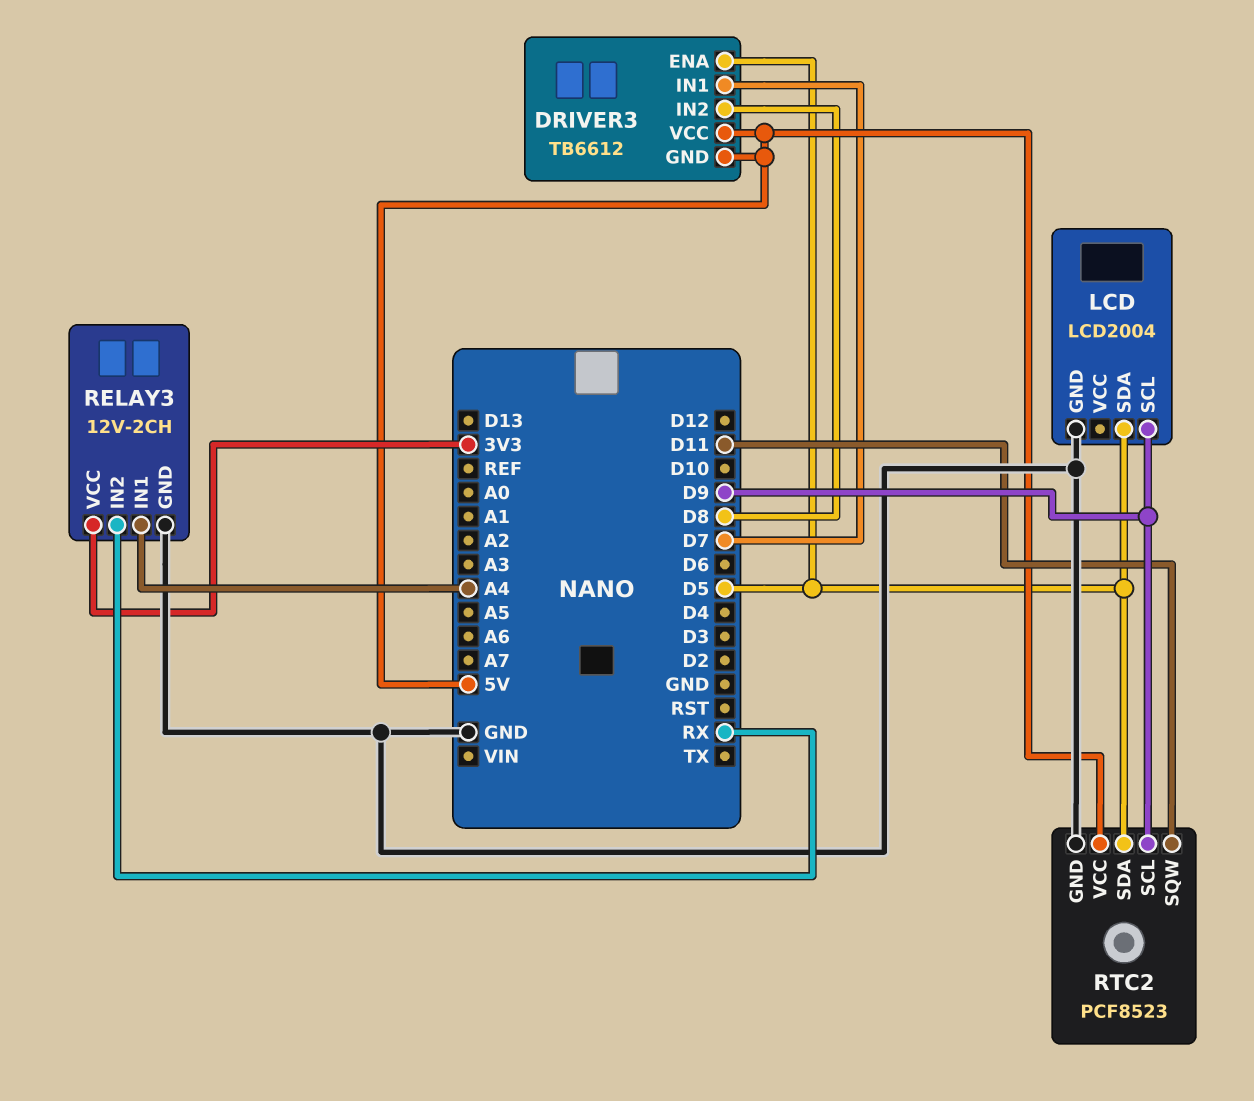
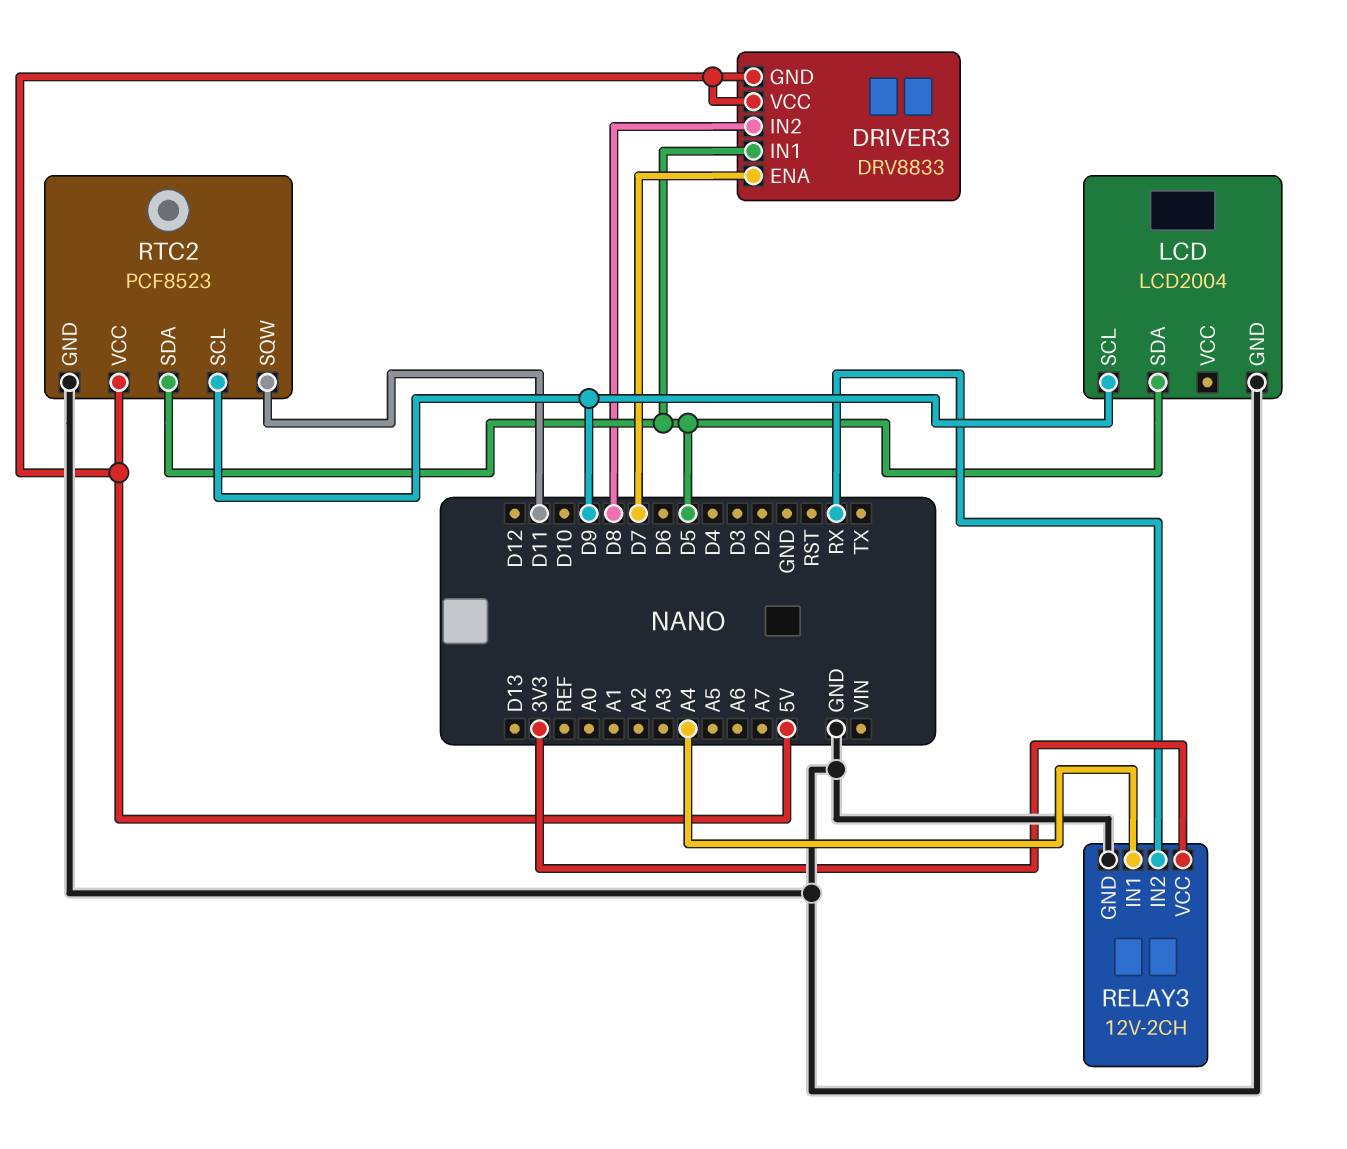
DRIVER3: TB6612 -> DRV8833
DRIVER3 pin ENA: D5 -> D7
DRIVER3 pin IN1: D7 -> D5

